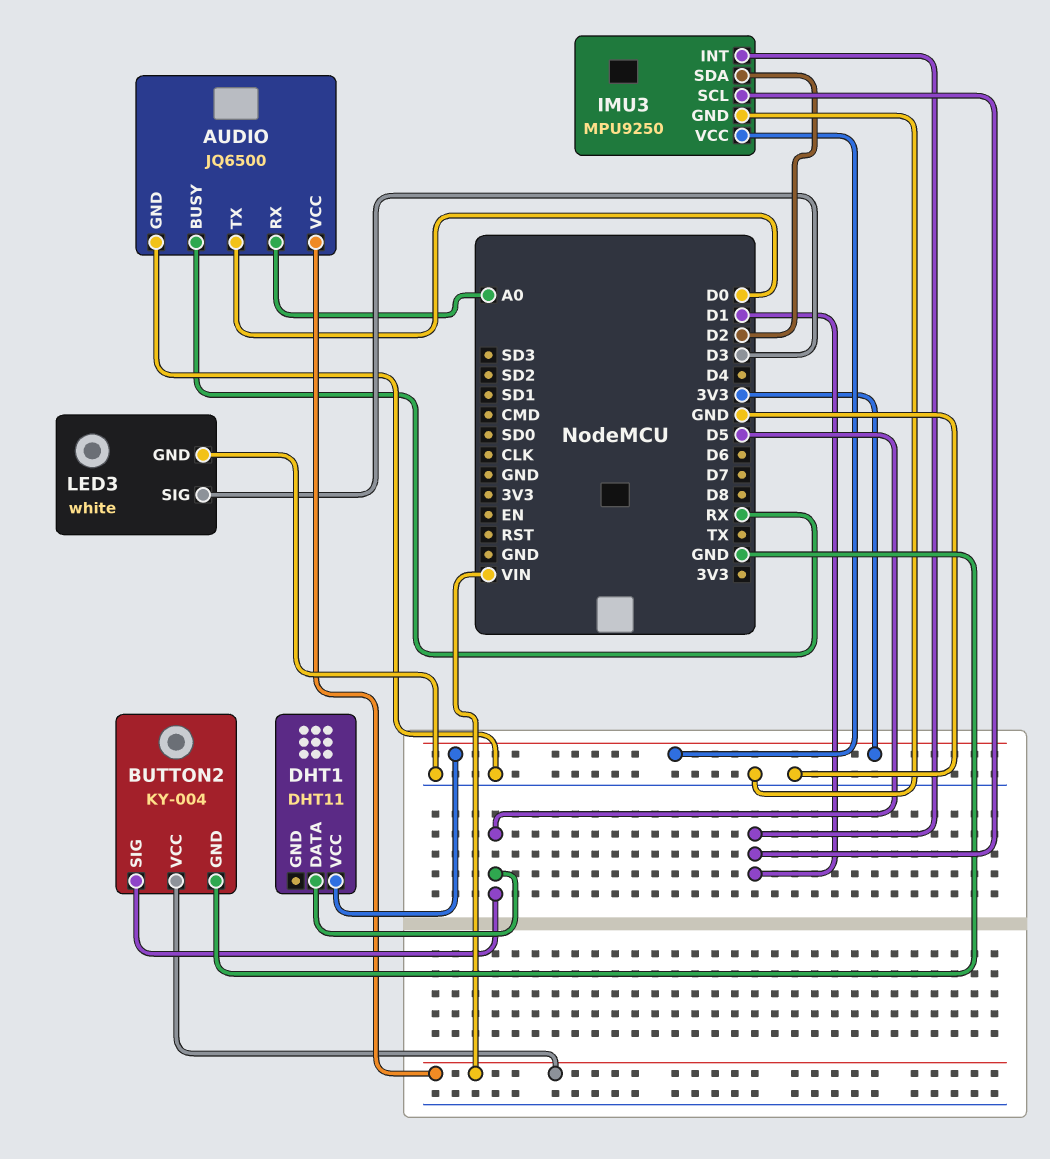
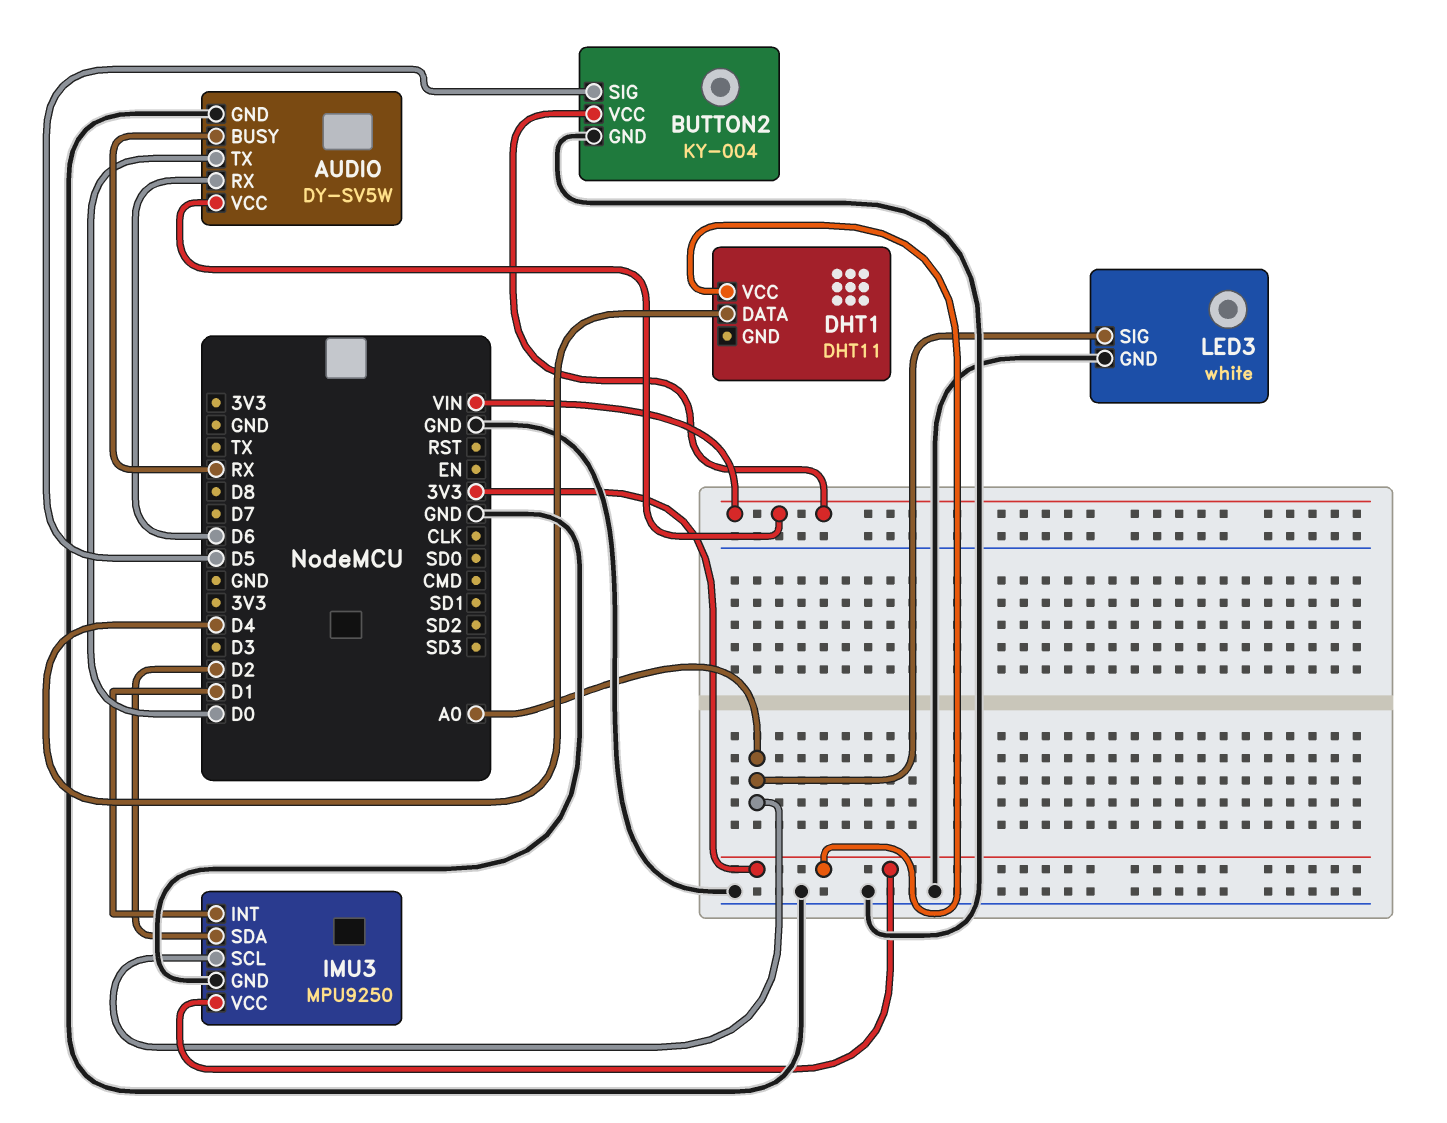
AUDIO: JQ6500 -> DY-SV5W
AUDIO pin RX: A0 -> D6
DHT1 pin DATA: D5 -> D4
IMU3 pin SCL: D1 -> A0
LED3 pin SIG: D3 -> A0

